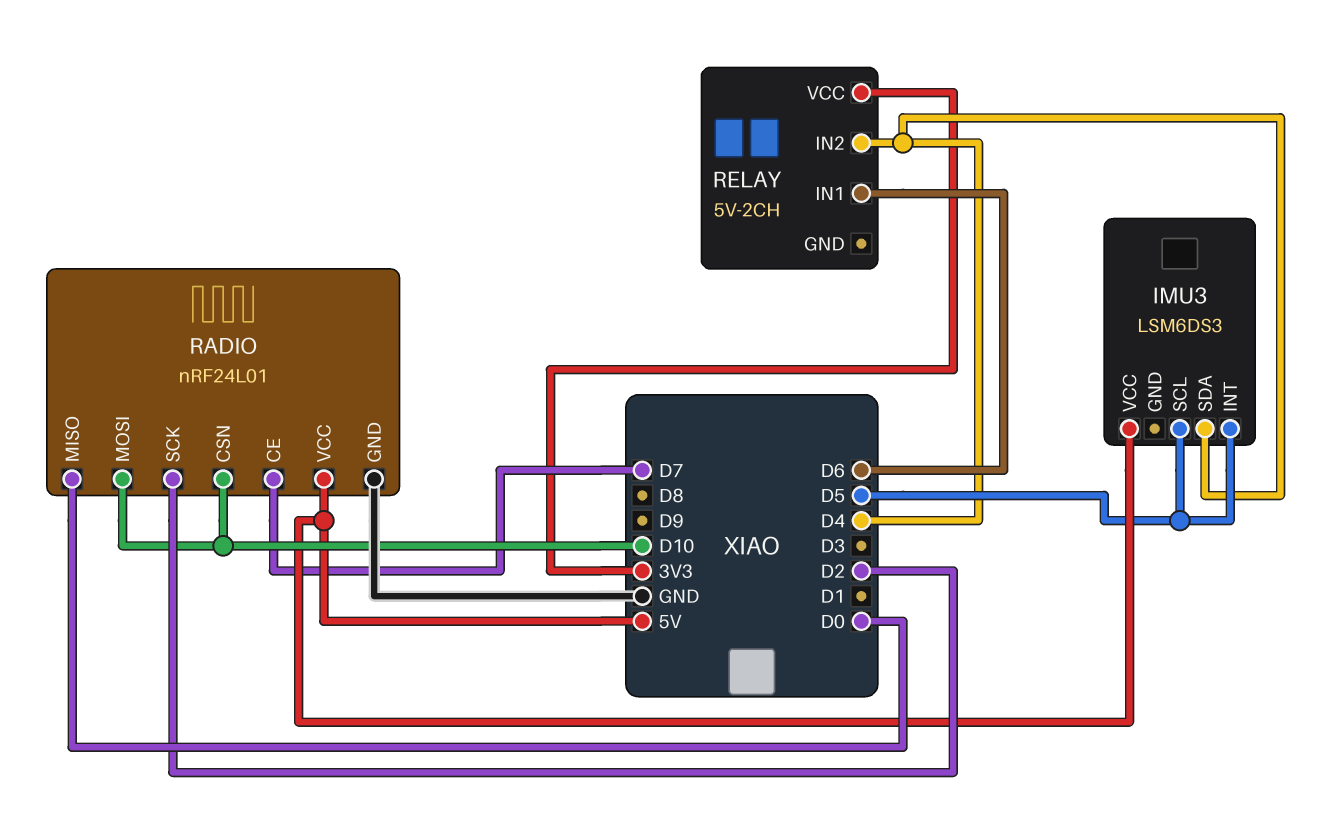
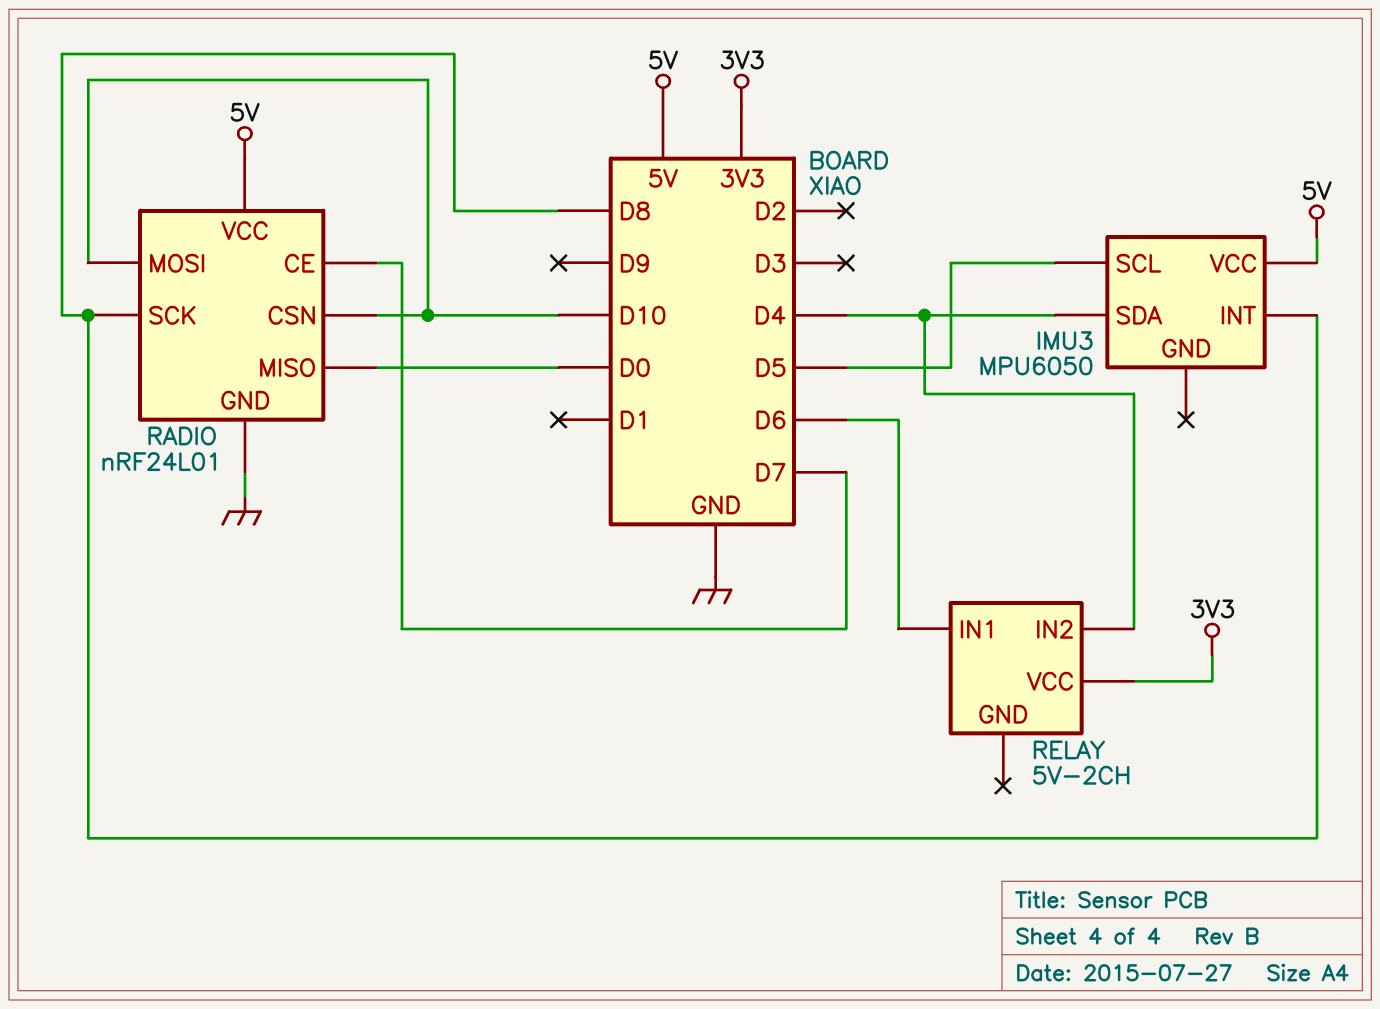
IMU3: LSM6DS3 -> MPU6050
IMU3 pin INT: D5 -> D8
RADIO pin SCK: D2 -> D8

